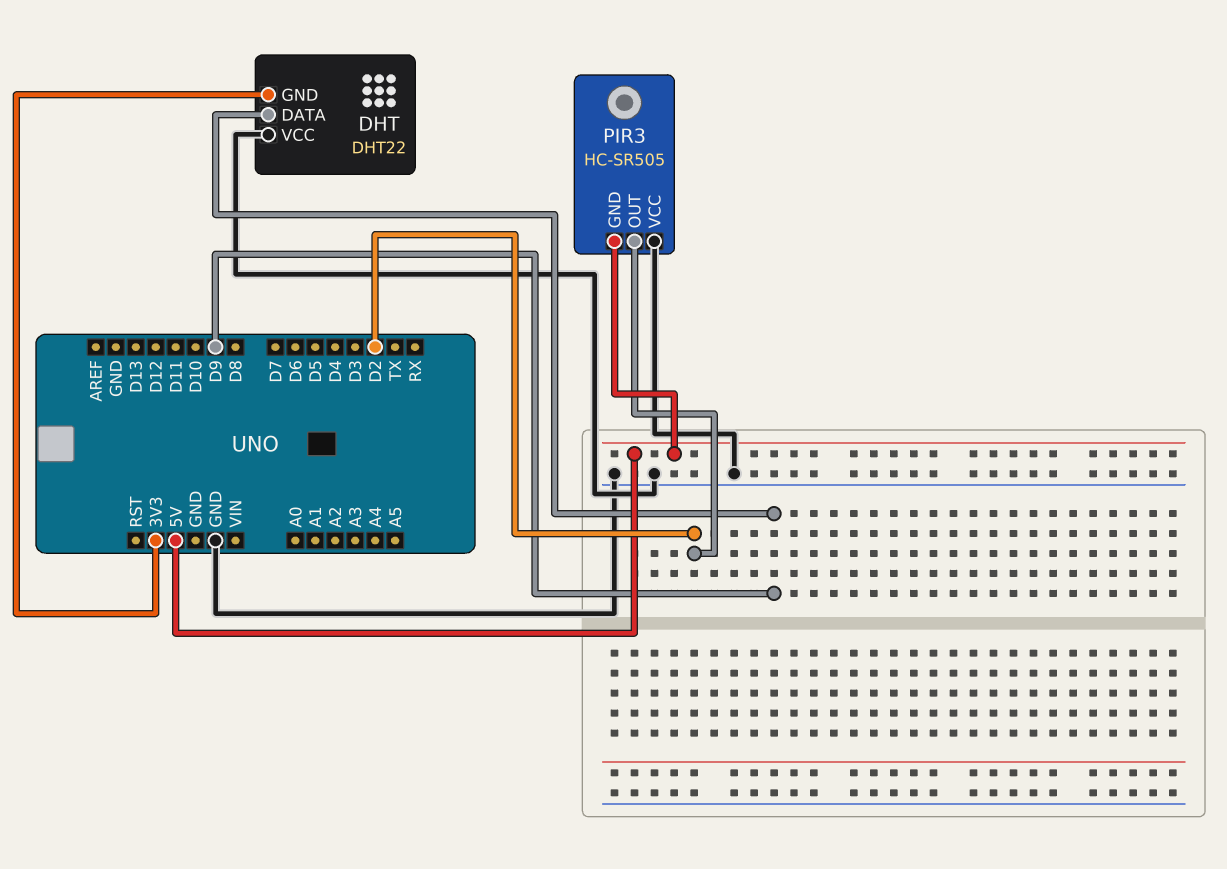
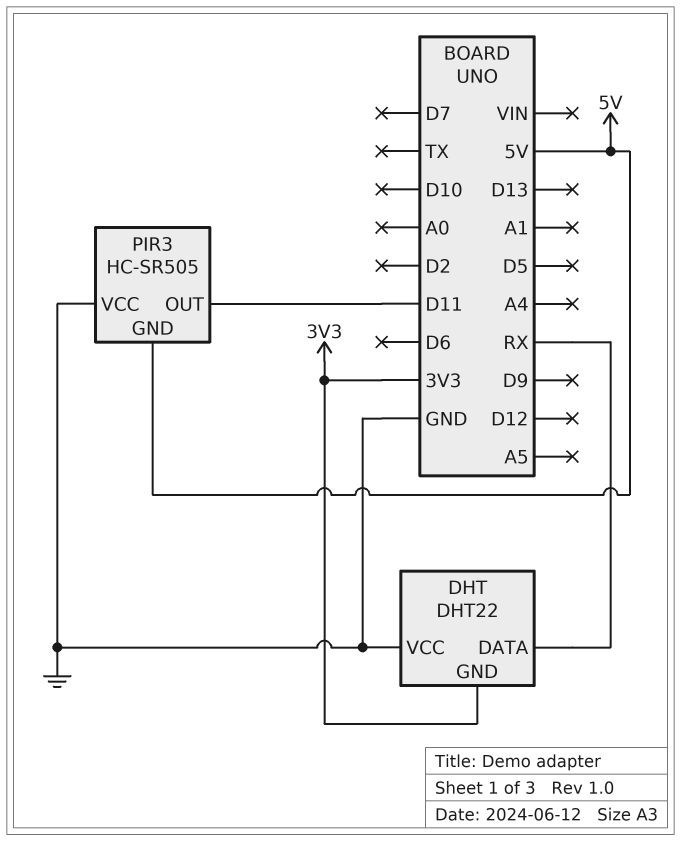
DHT pin DATA: D9 -> RX
PIR3 pin OUT: D2 -> D11

